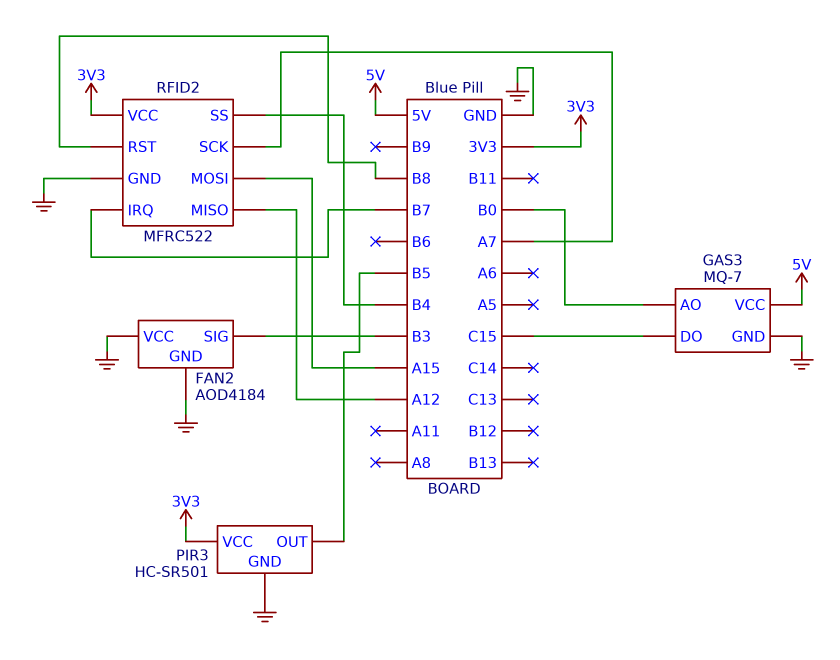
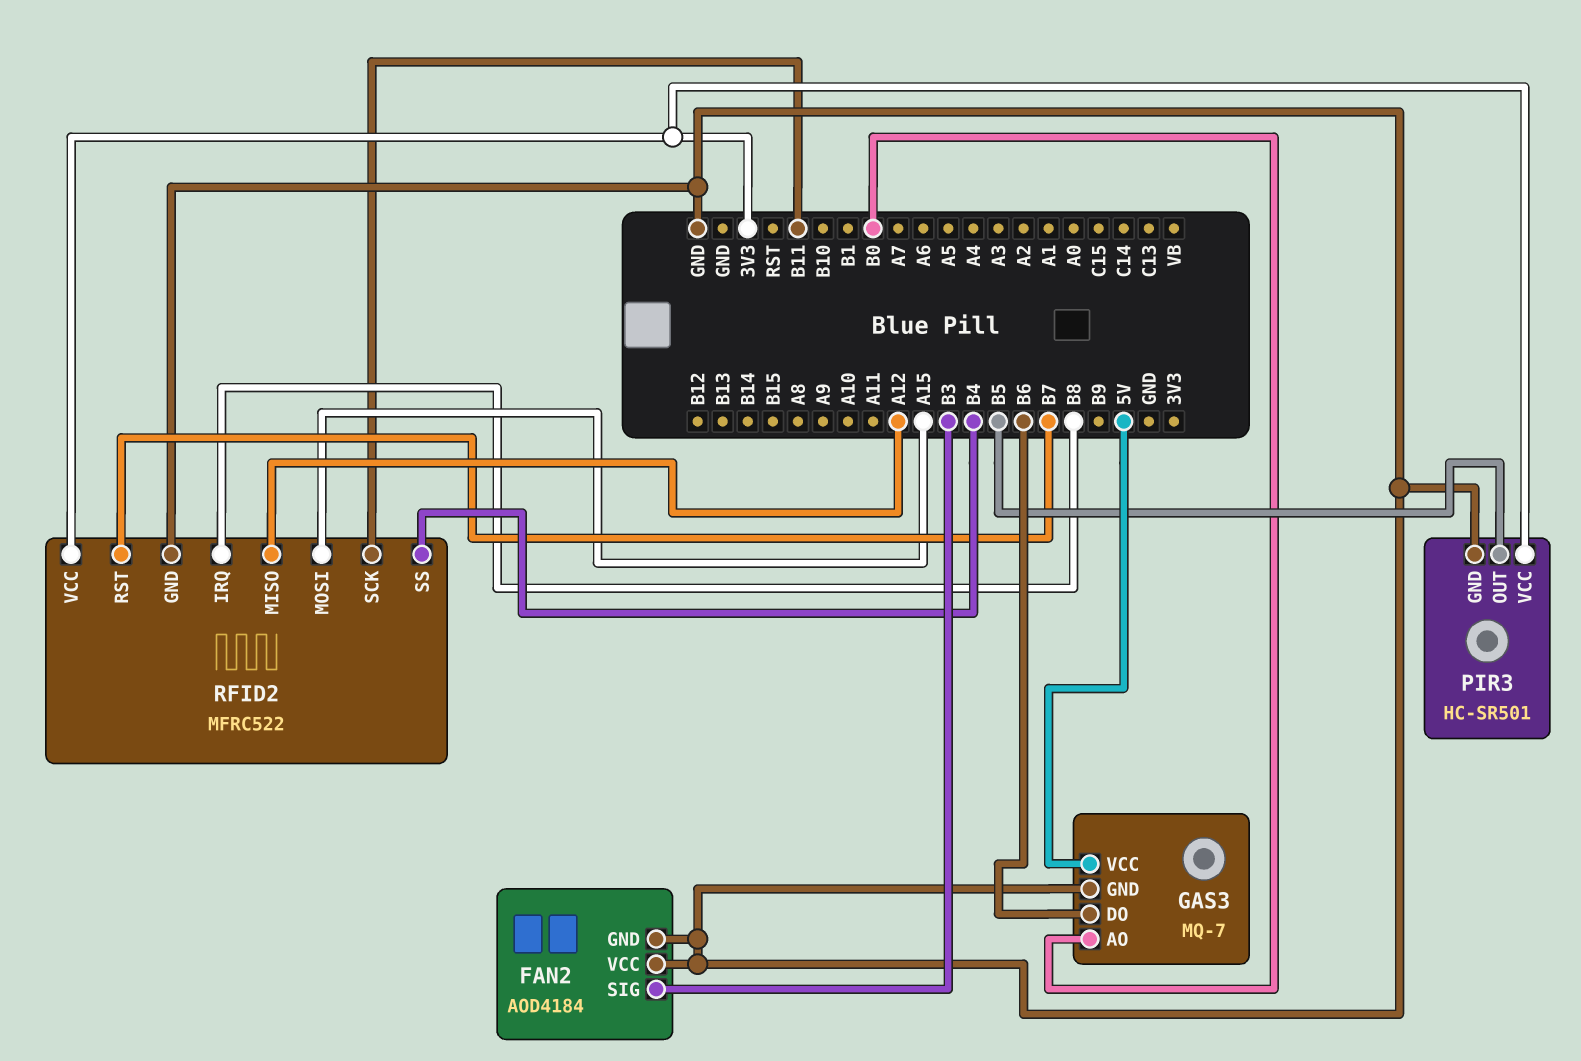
GAS3 pin DO: C15 -> B6
RFID2 pin IRQ: B7 -> B8
RFID2 pin RST: B8 -> B7
RFID2 pin SCK: A7 -> B11

